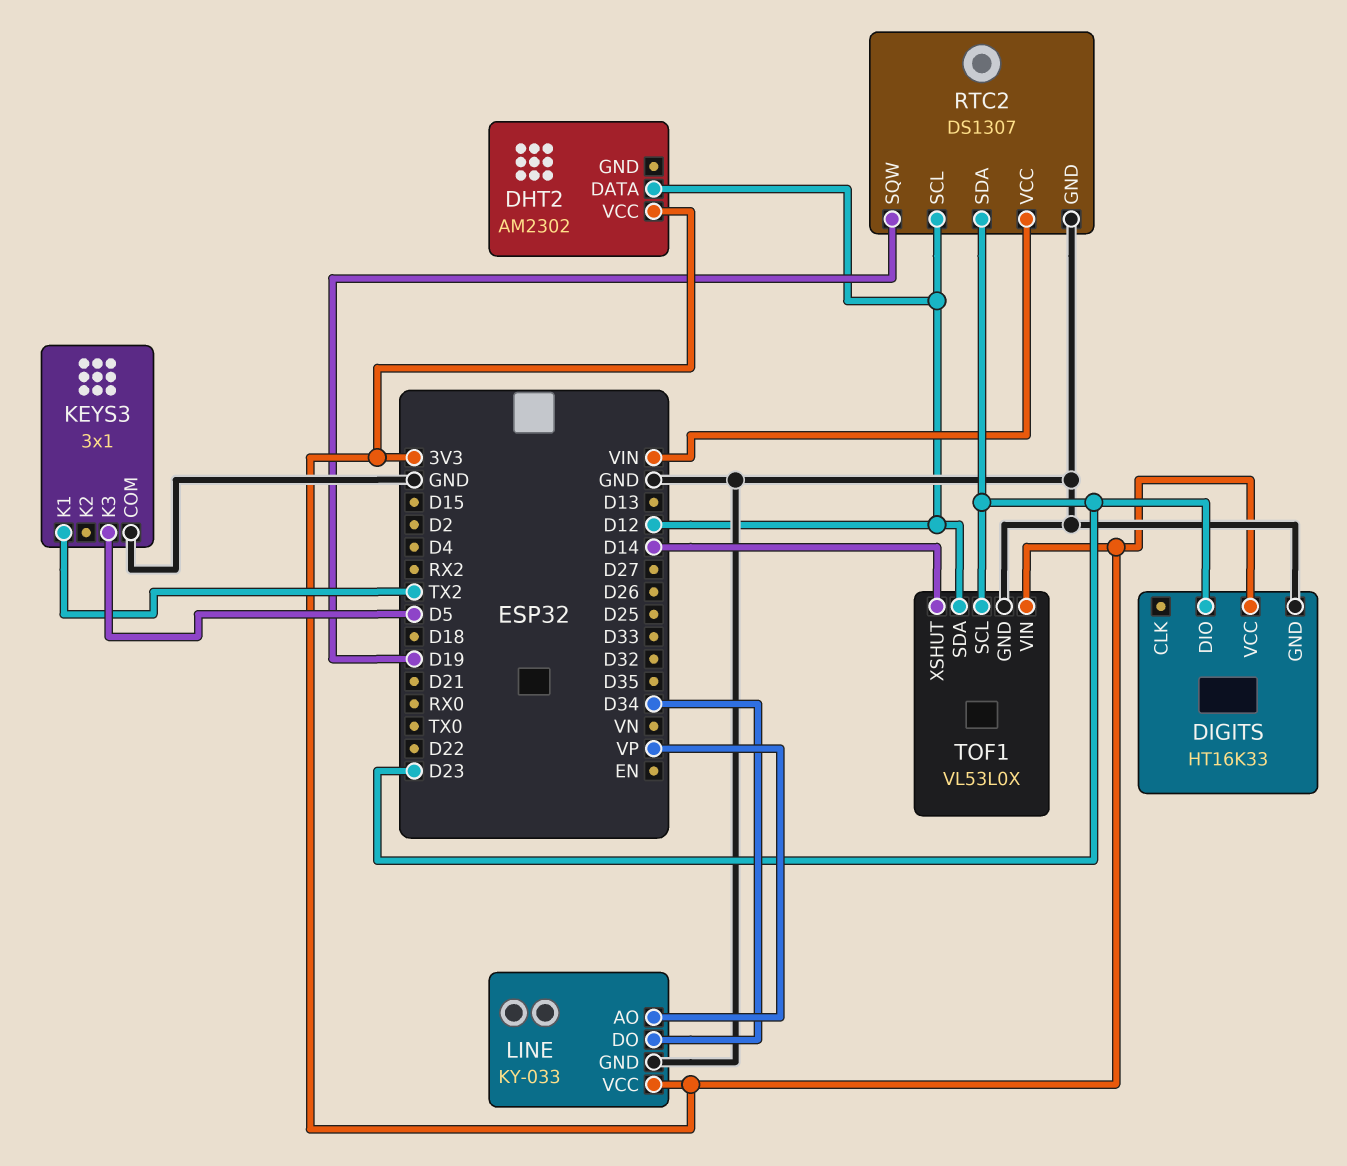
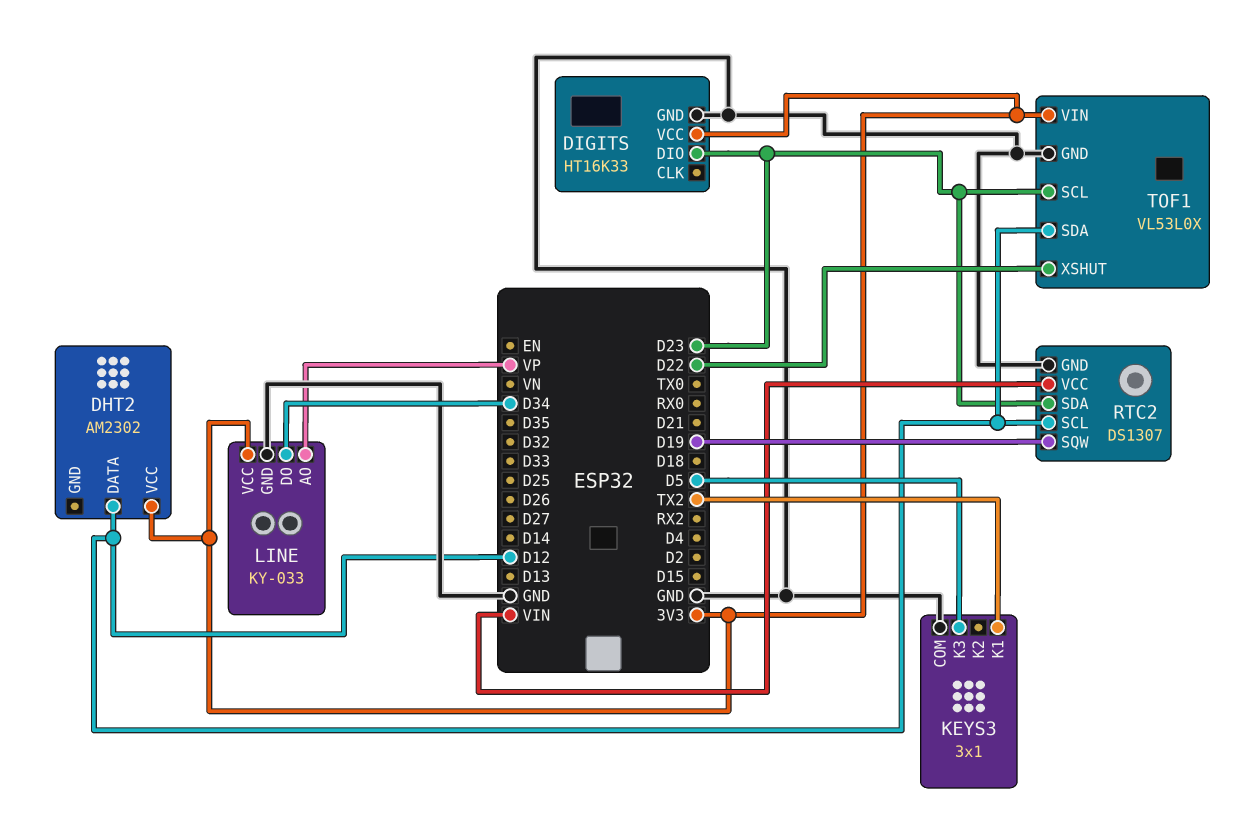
TOF1 pin XSHUT: D14 -> D22

